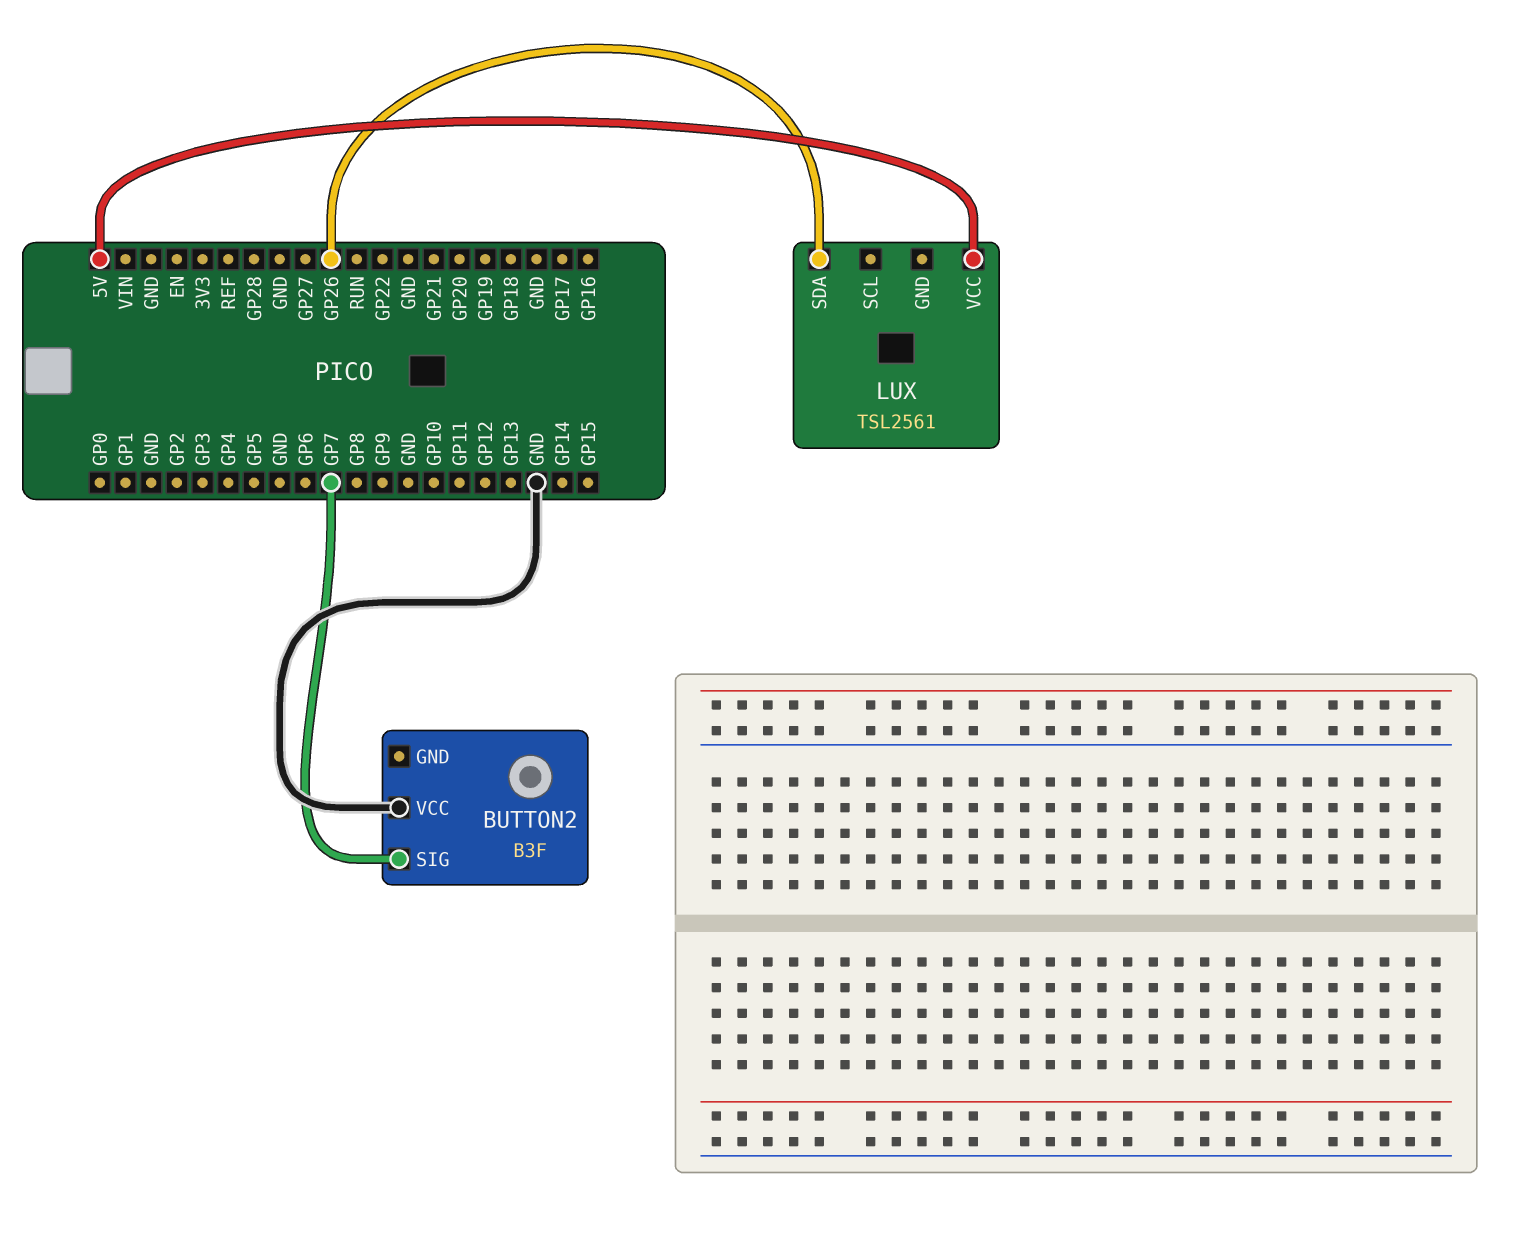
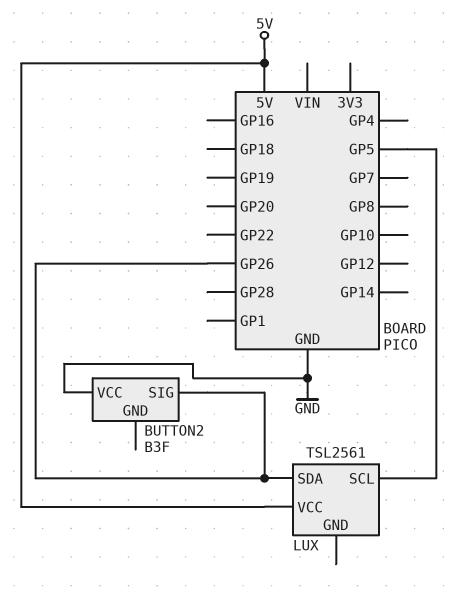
BUTTON2 pin SIG: GP7 -> GP26
LUX pin SCL: none -> GP5

